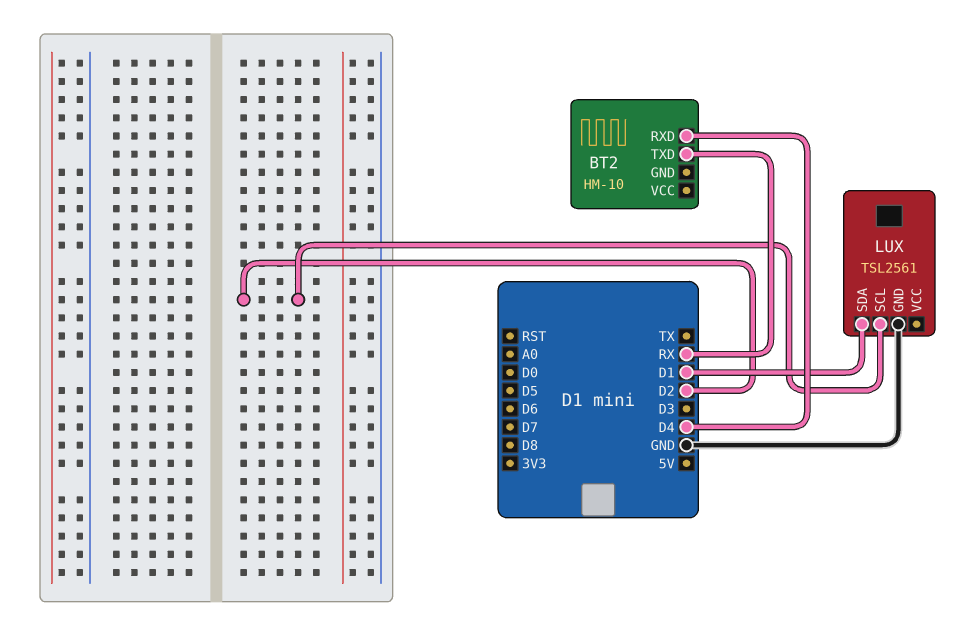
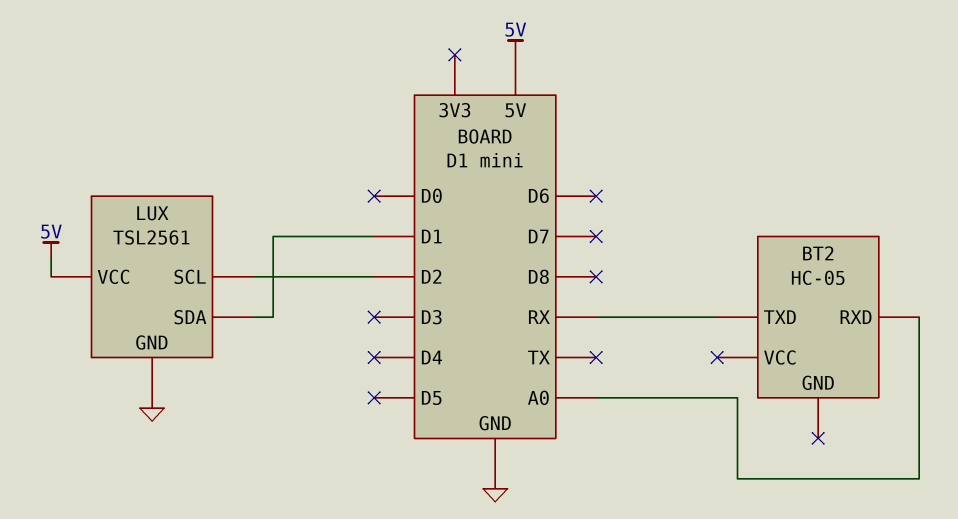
BT2: HM-10 -> HC-05
BT2 pin RXD: D4 -> A0
LUX pin VCC: none -> 5V

